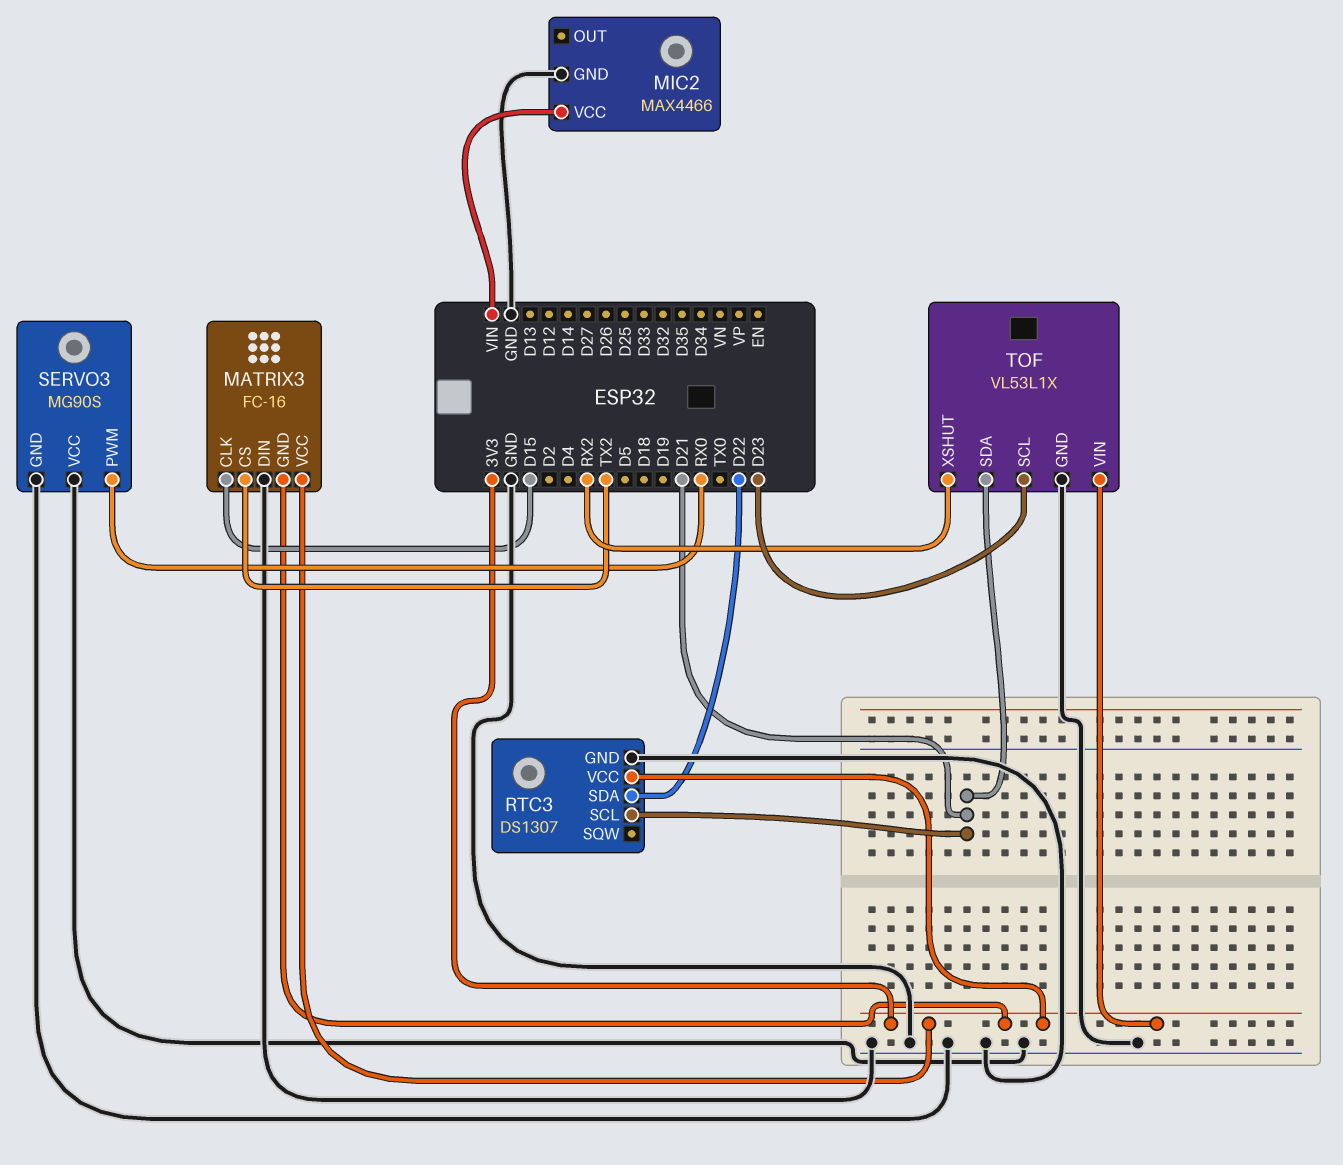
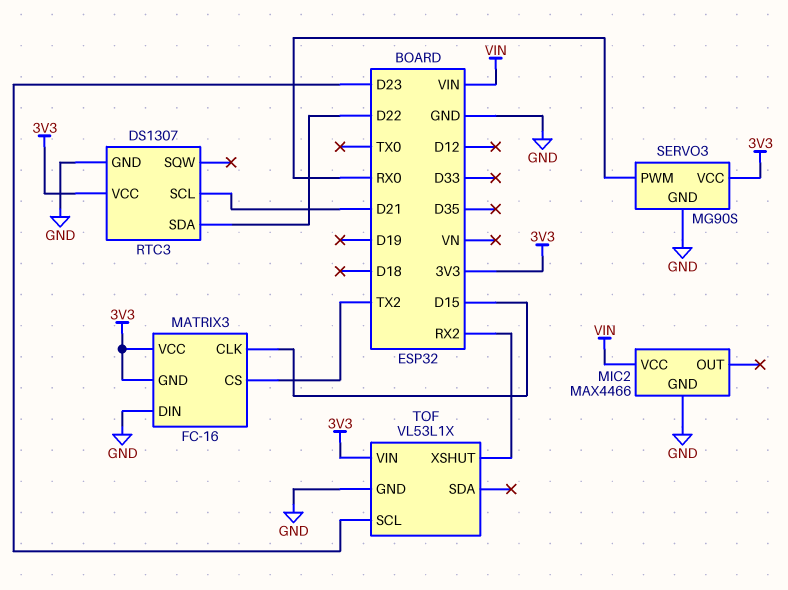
SERVO3 pin VCC: GND -> 3V3
TOF pin SDA: D21 -> none

